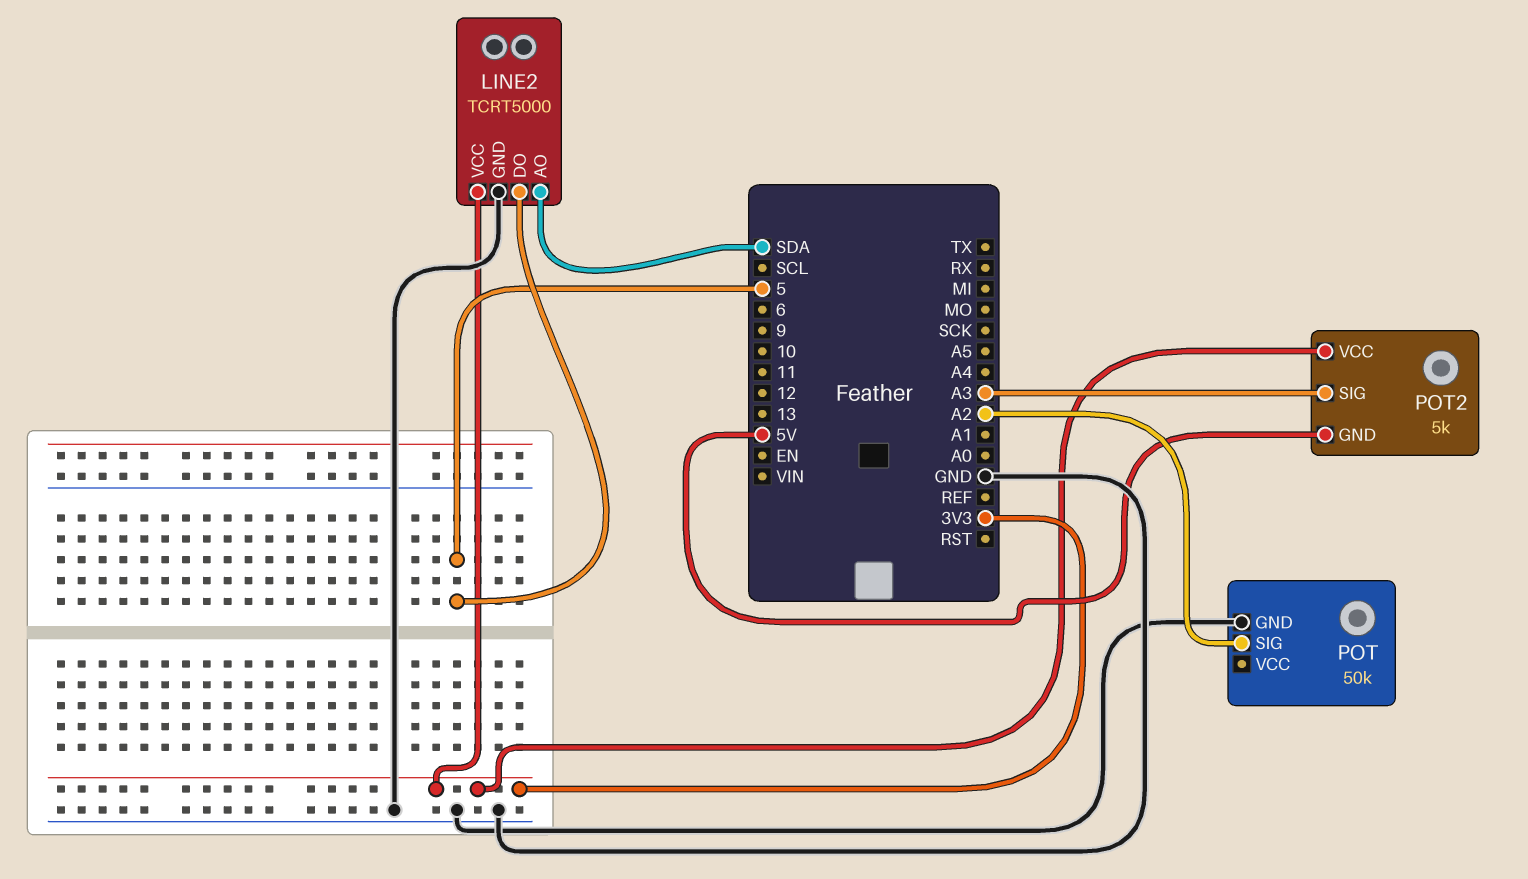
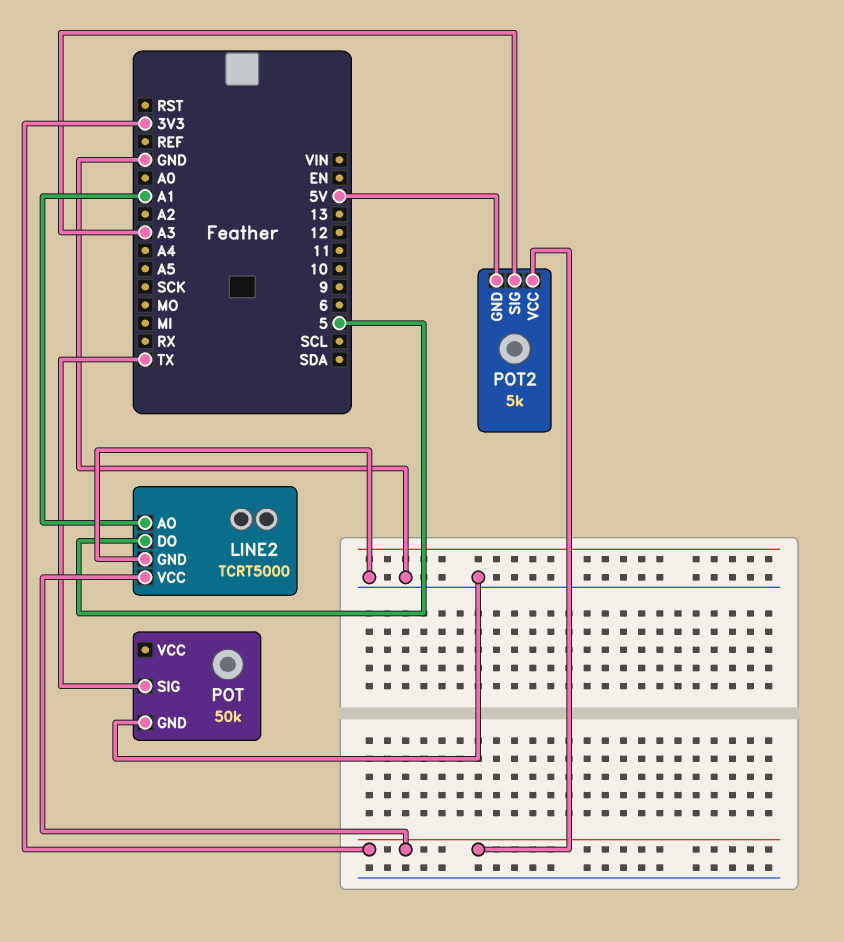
LINE2 pin AO: SDA -> A1
POT pin SIG: A2 -> TX

